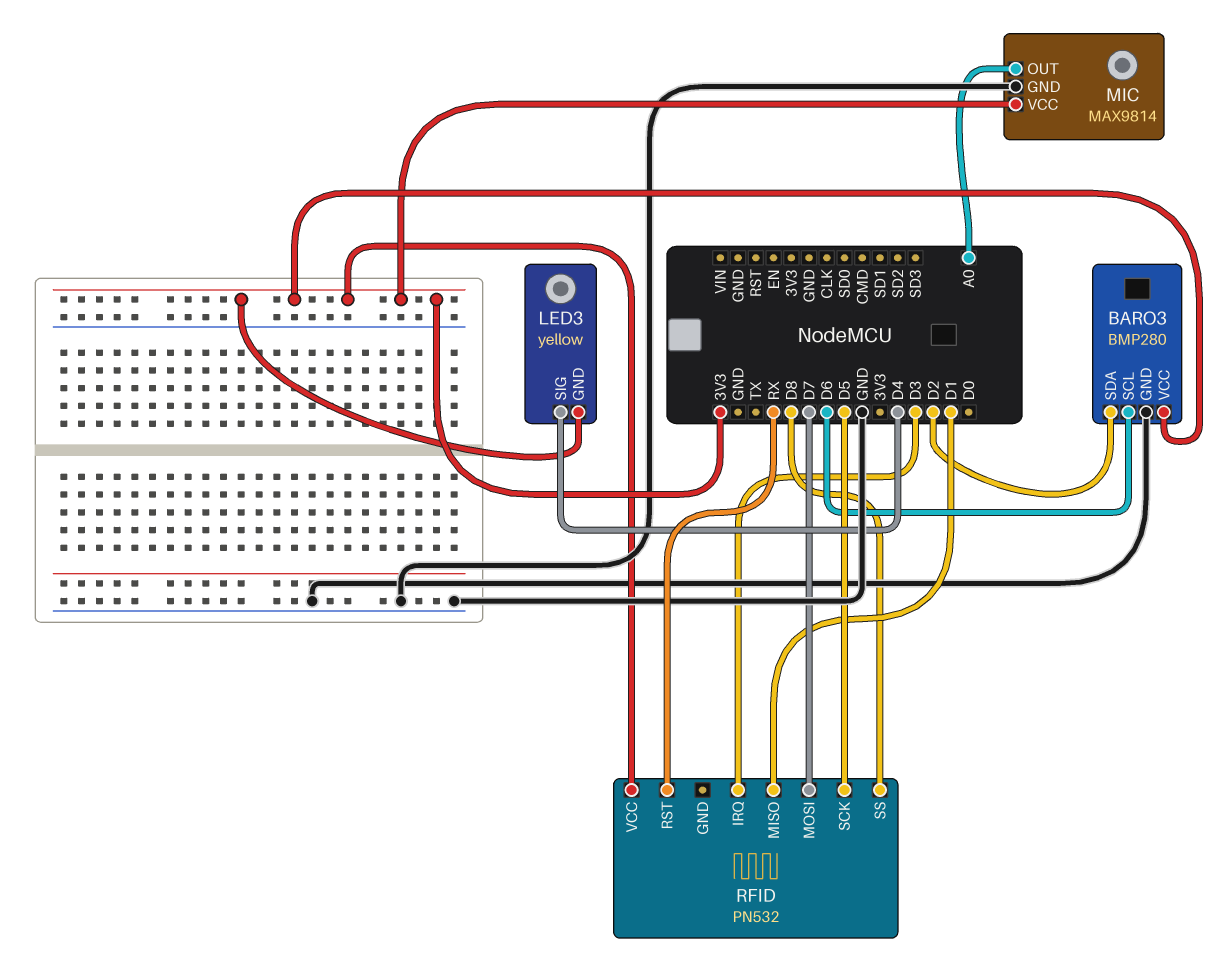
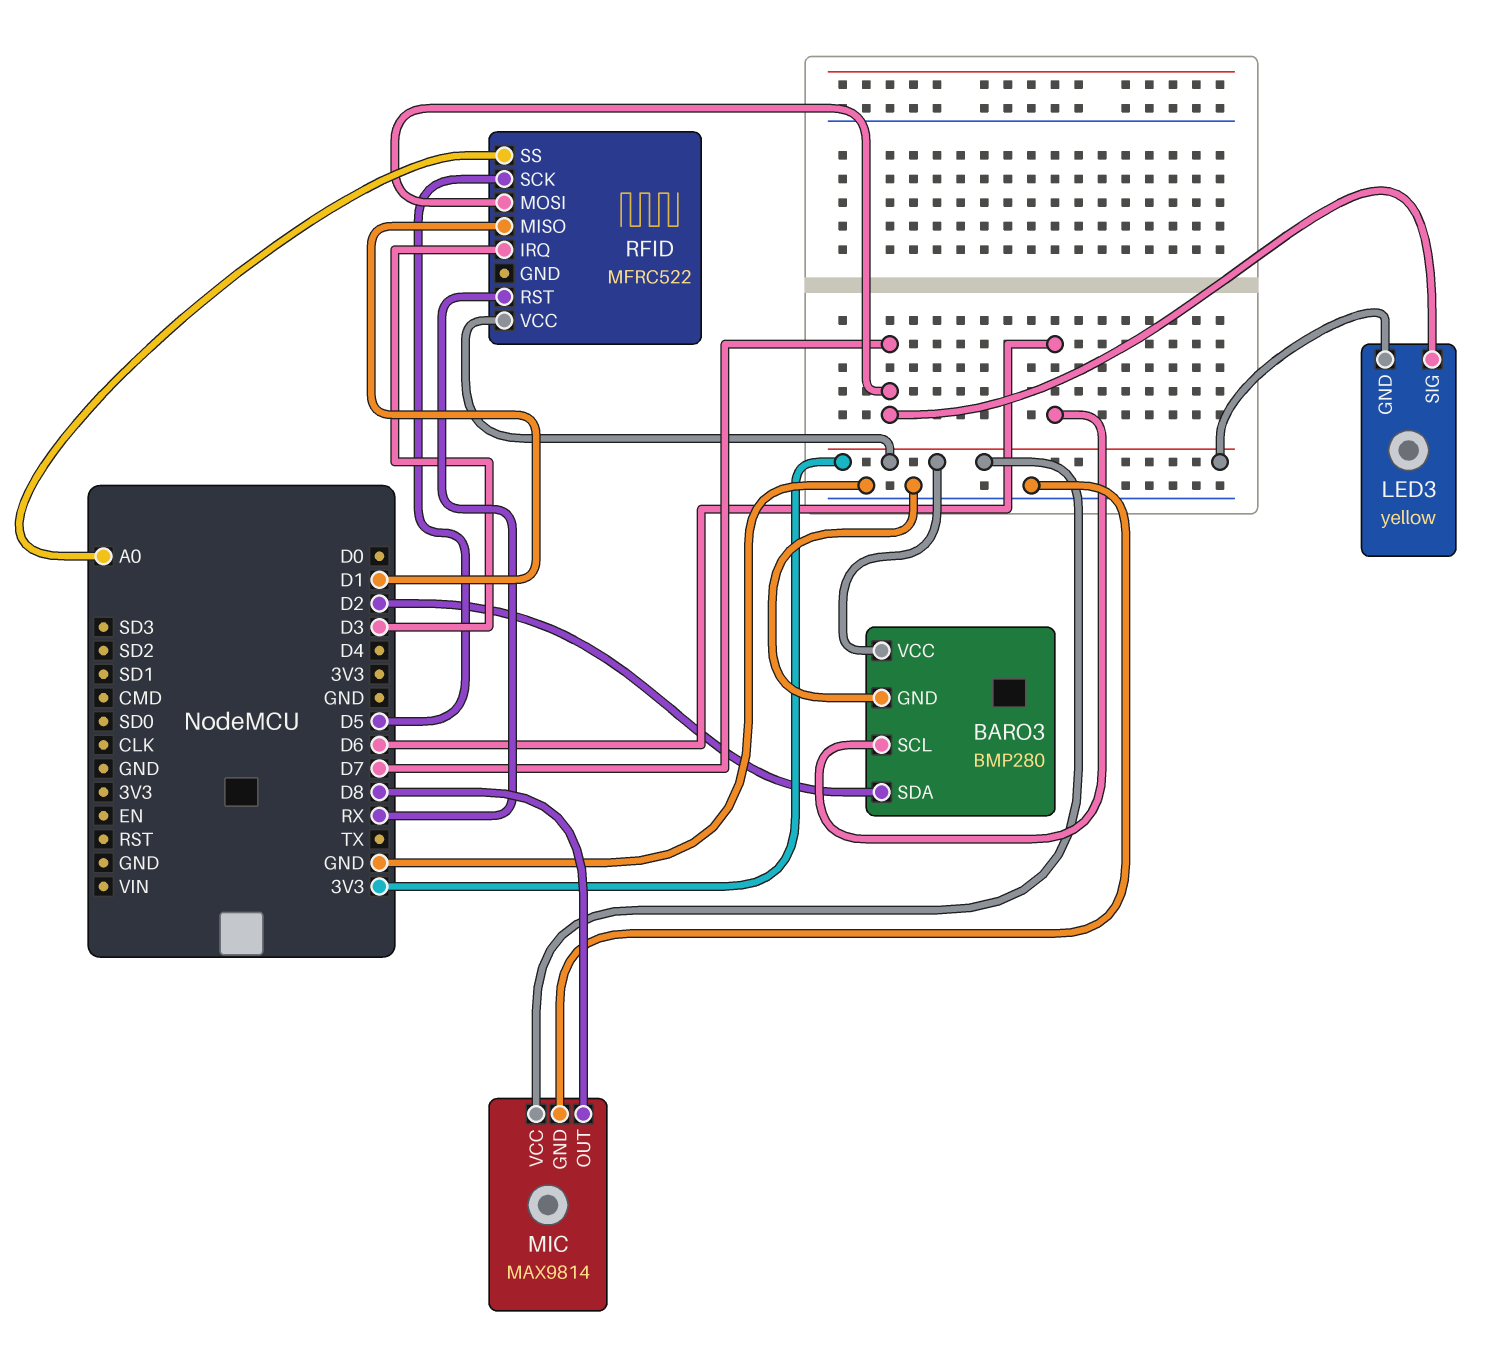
LED3 pin SIG: D4 -> D7
MIC pin OUT: A0 -> D8
RFID: PN532 -> MFRC522
RFID pin SS: D8 -> A0

